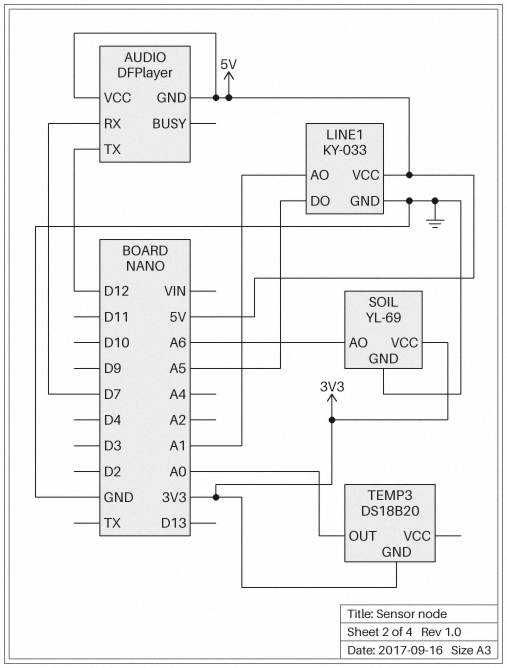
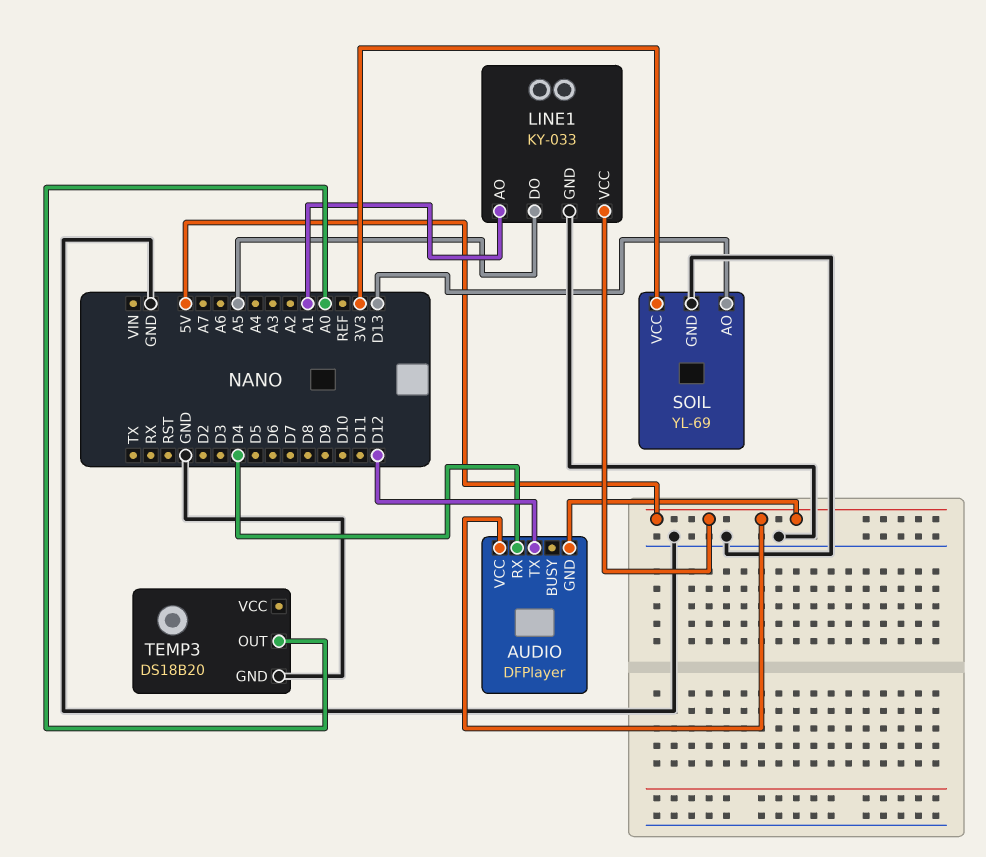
AUDIO pin RX: D7 -> D4
SOIL pin AO: A6 -> D13
TEMP3 pin GND: 3V3 -> GND

